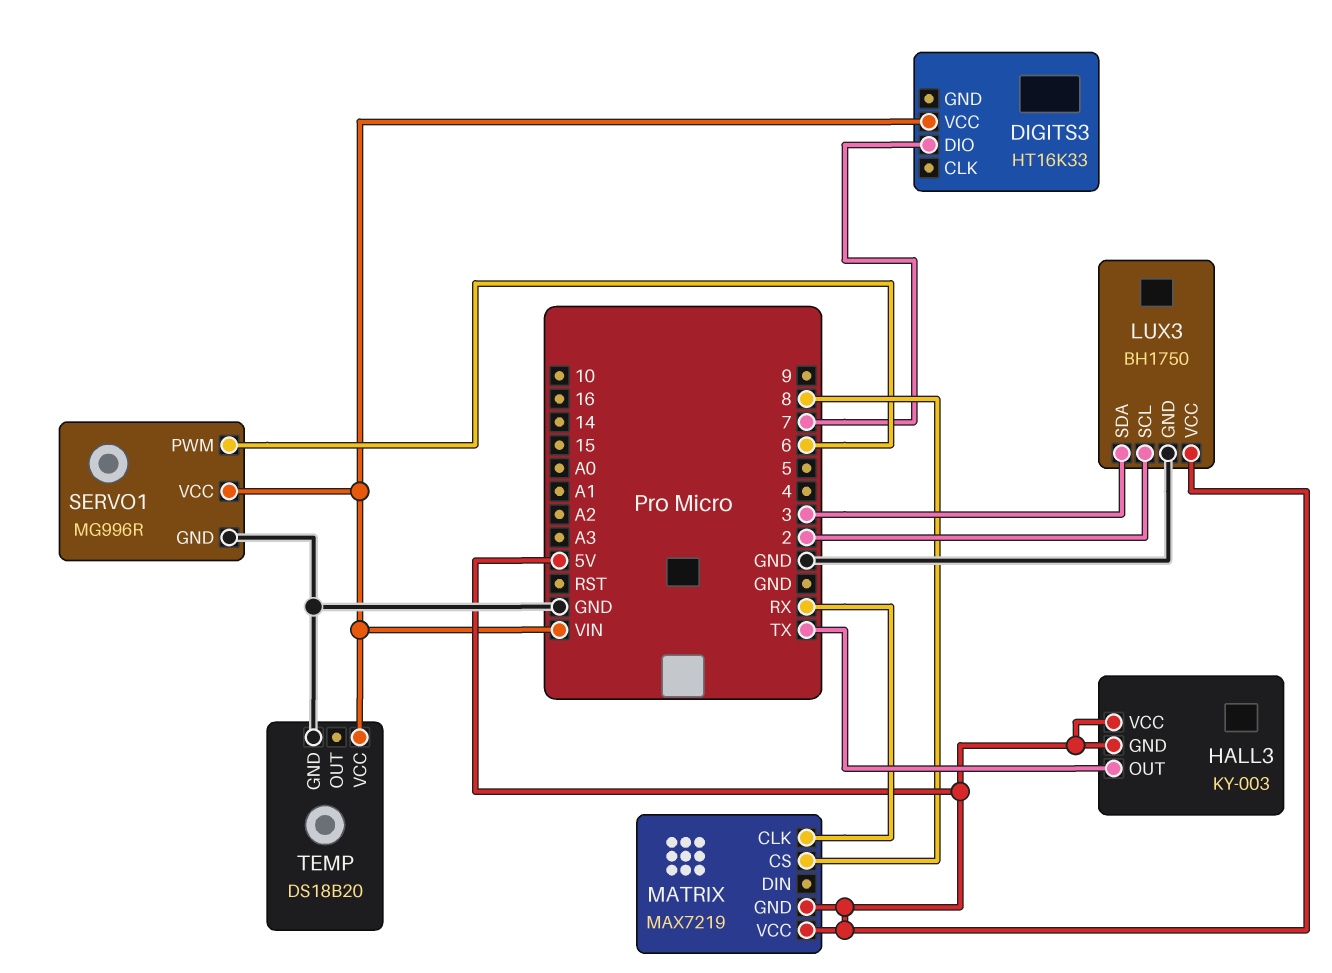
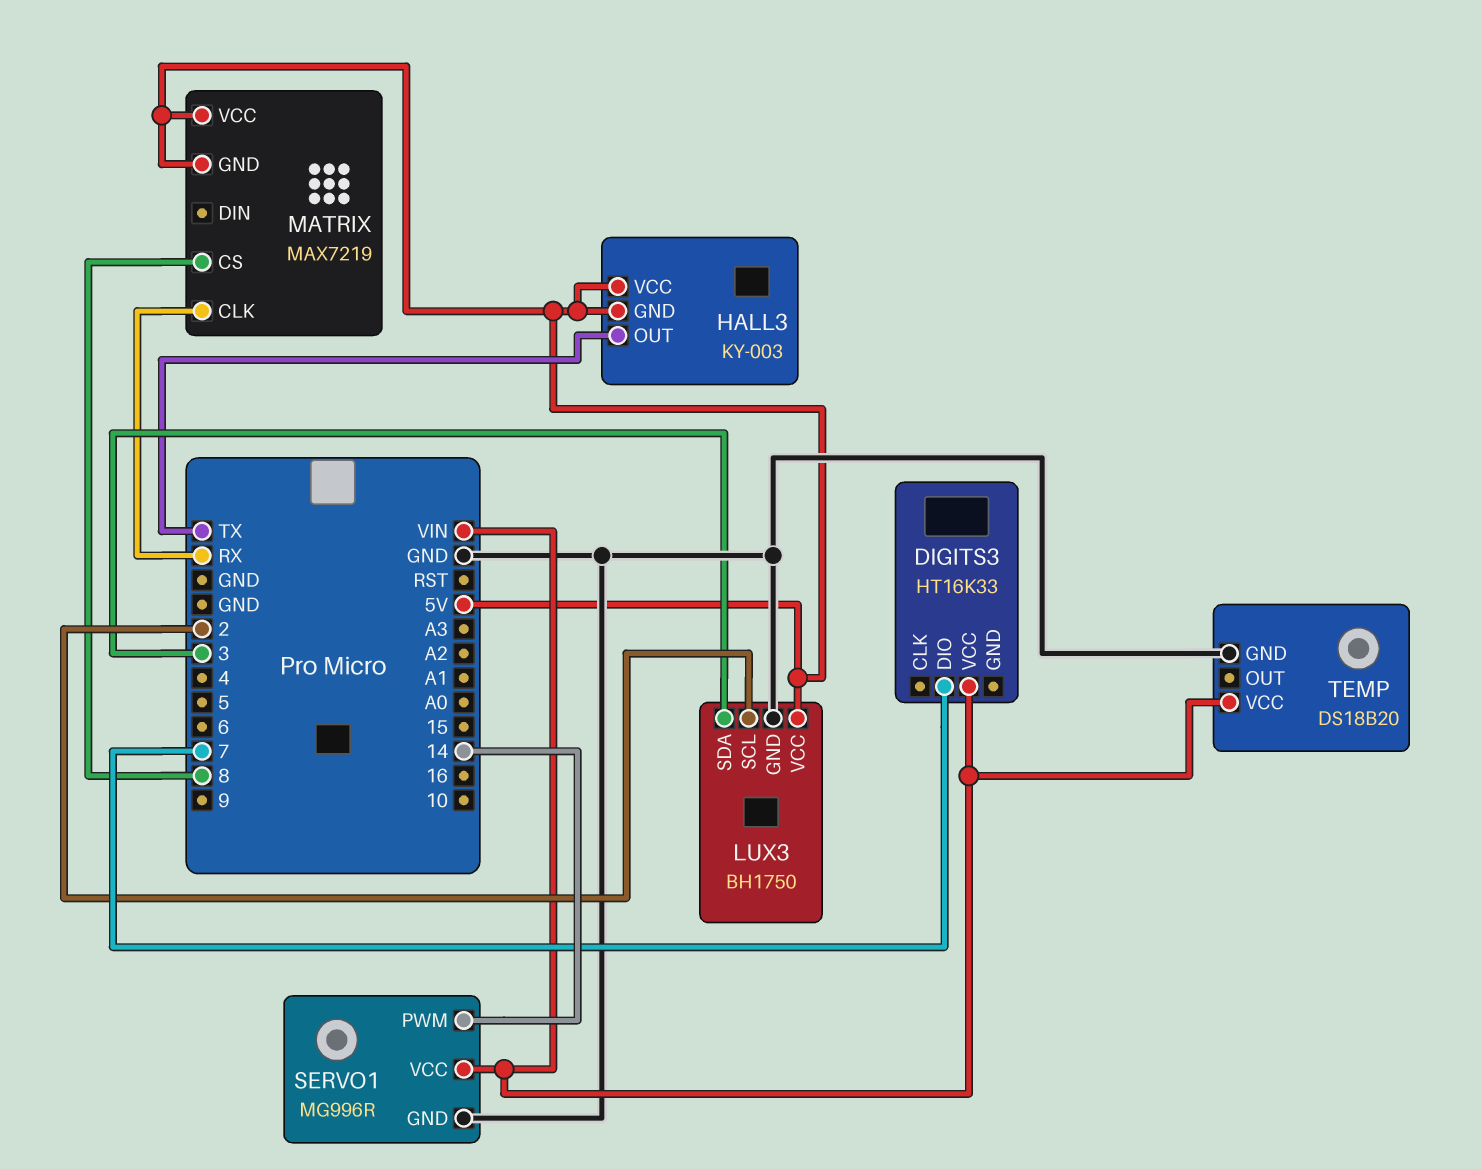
SERVO1 pin PWM: 6 -> 14

